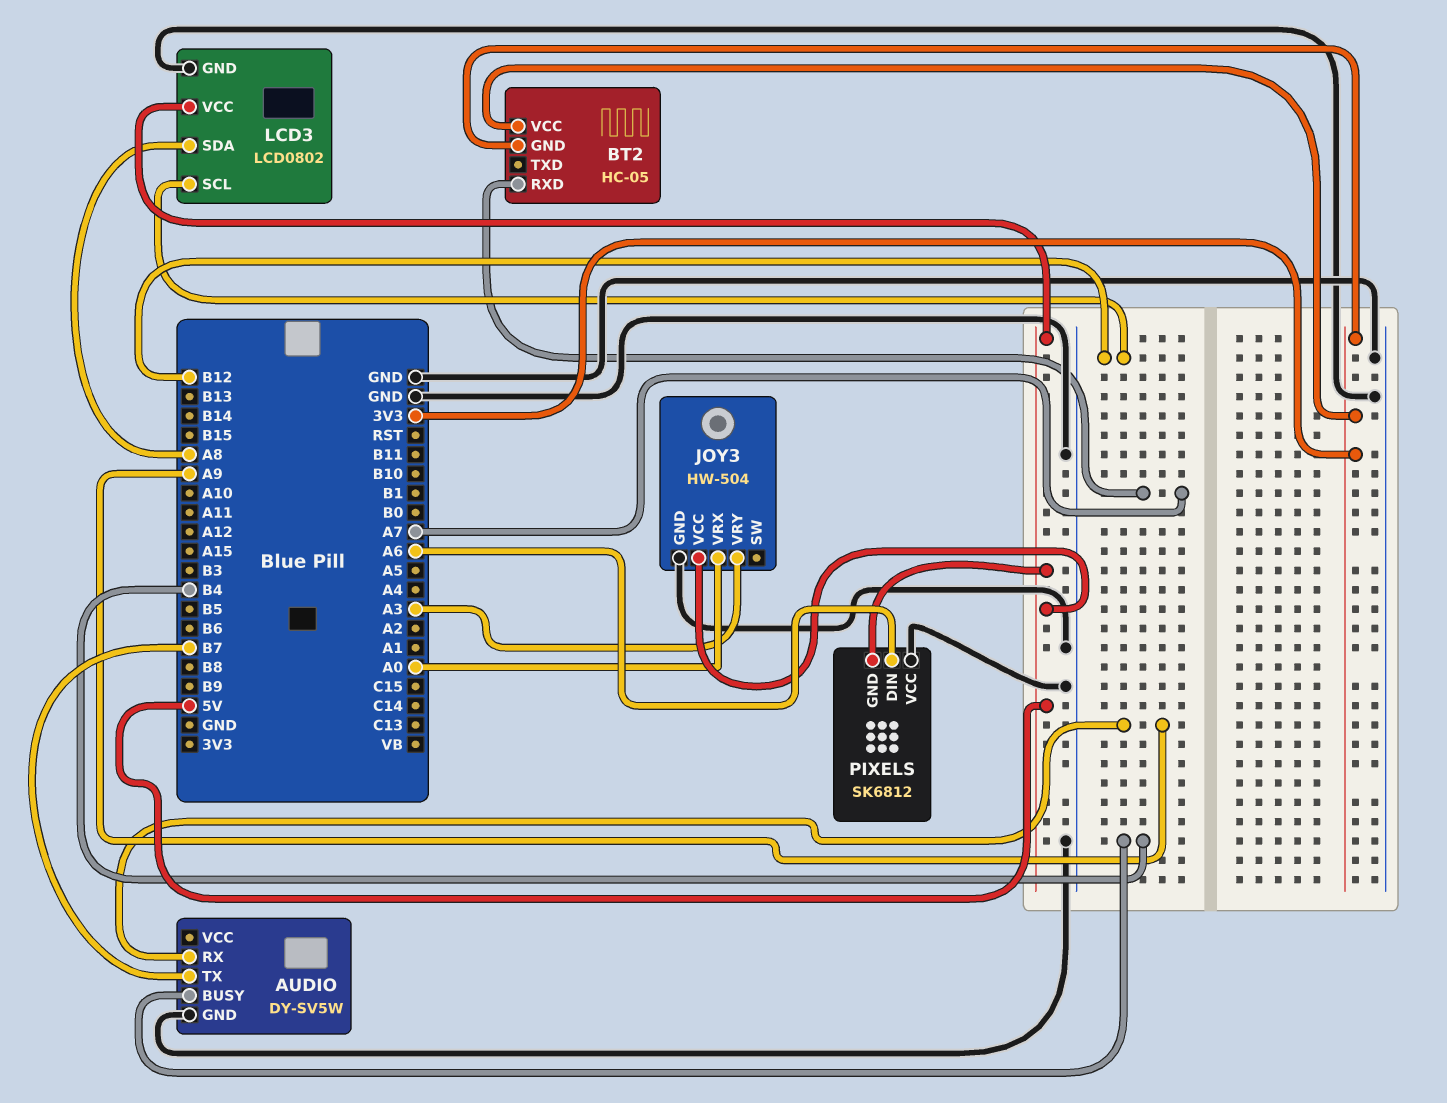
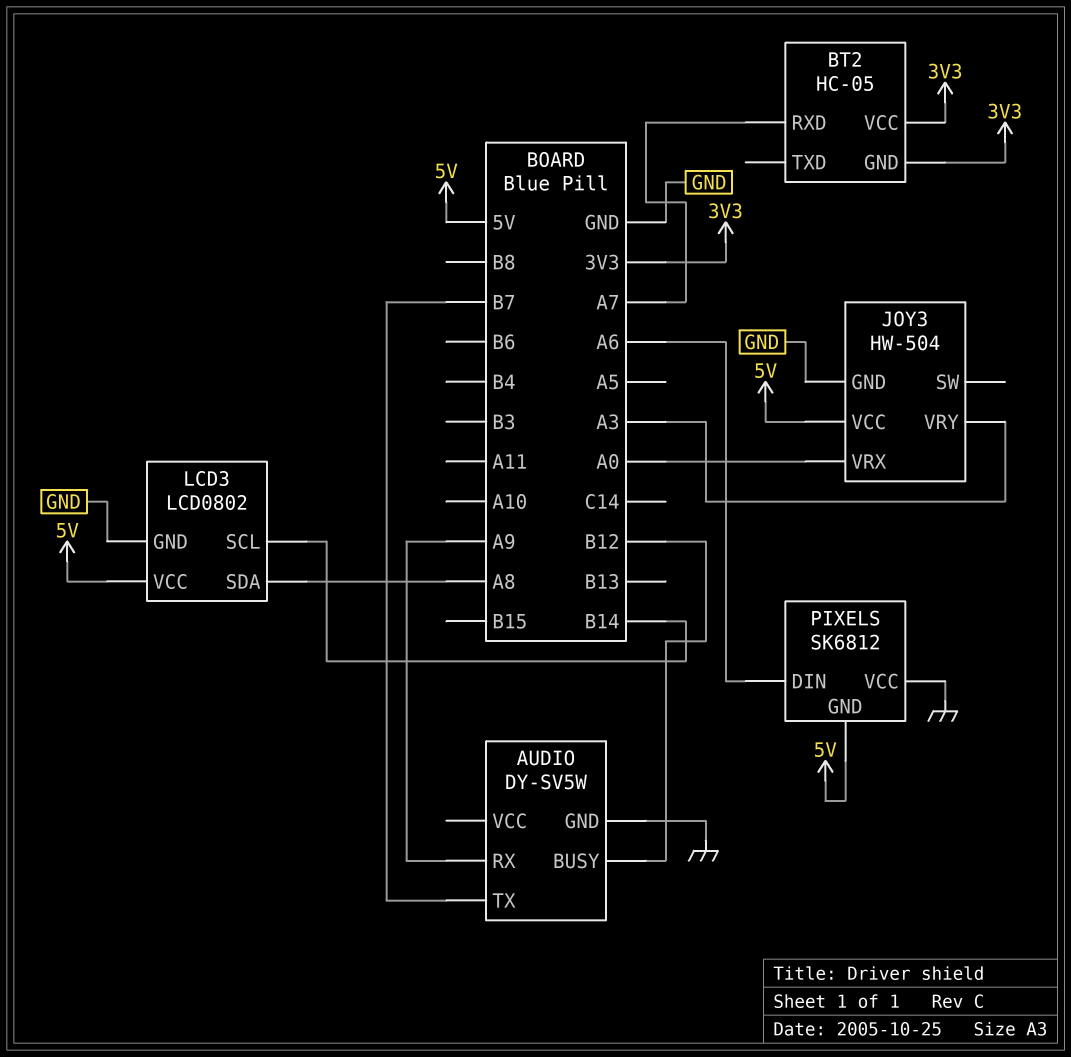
AUDIO pin BUSY: B4 -> B12
LCD3 pin SCL: B12 -> B14

